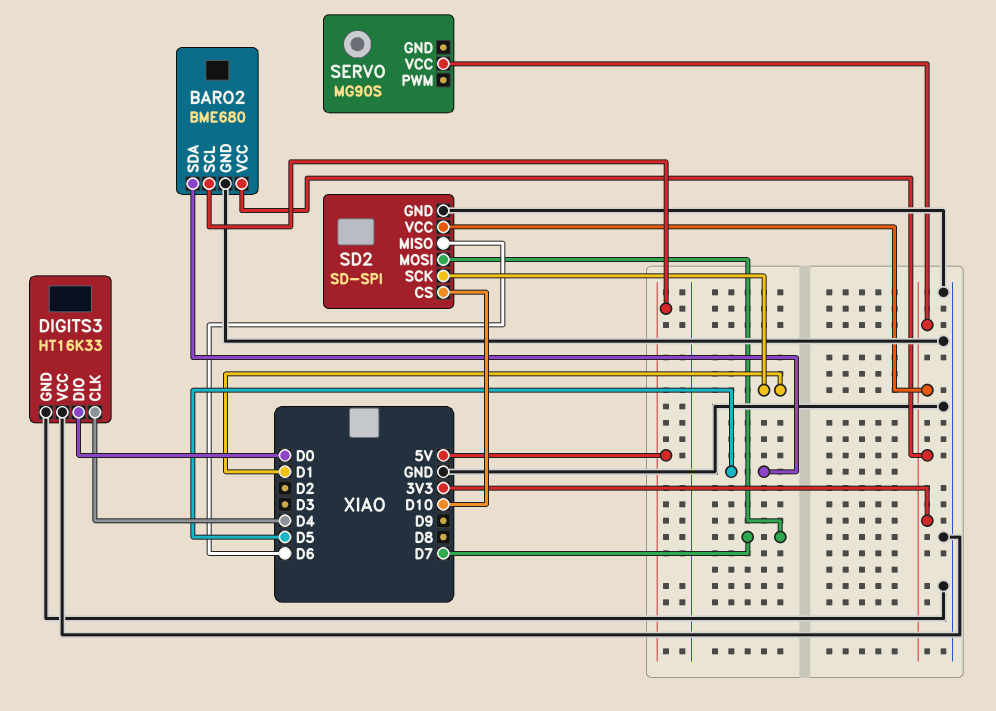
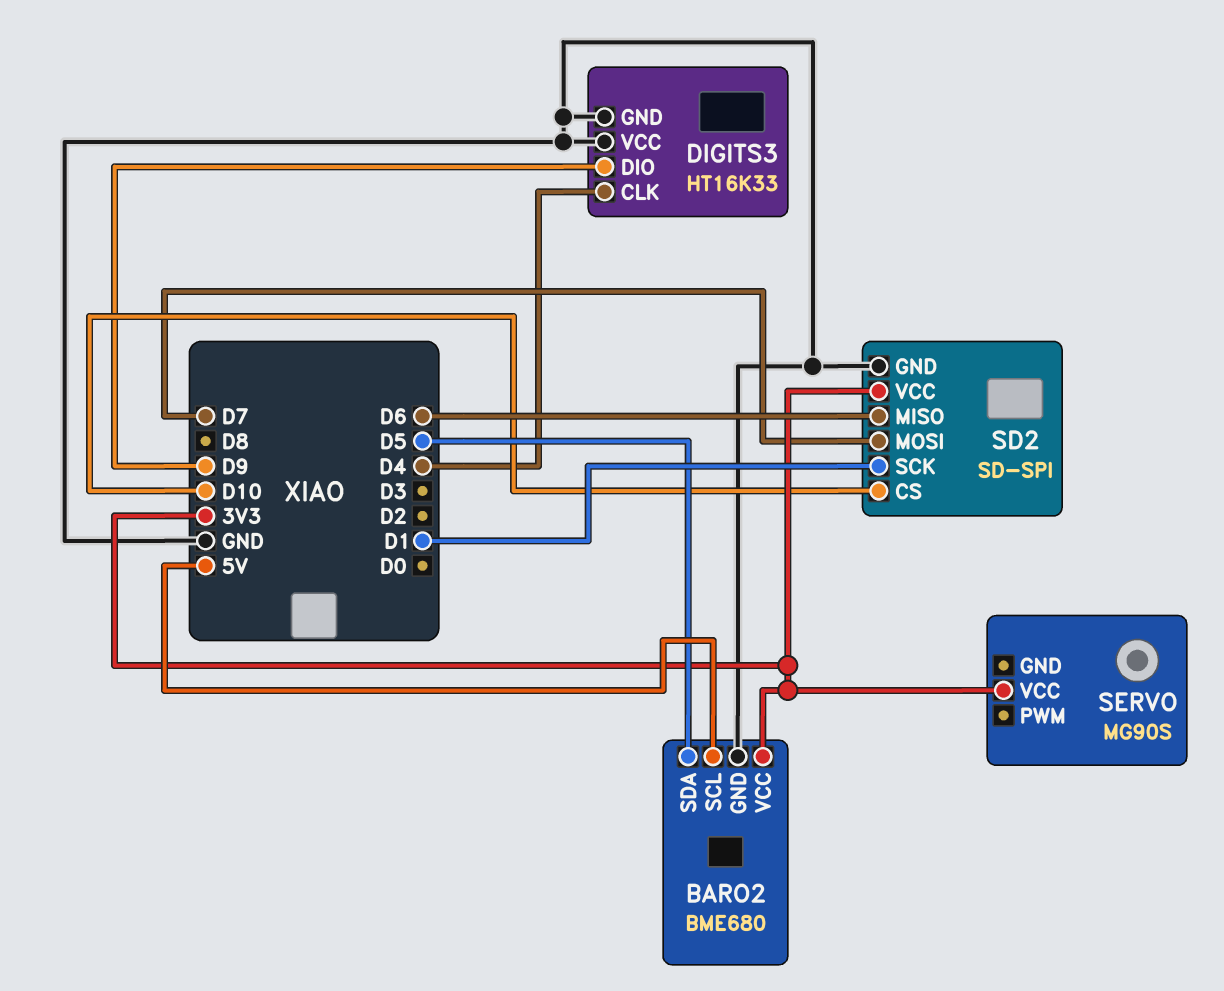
DIGITS3 pin DIO: D0 -> D9

